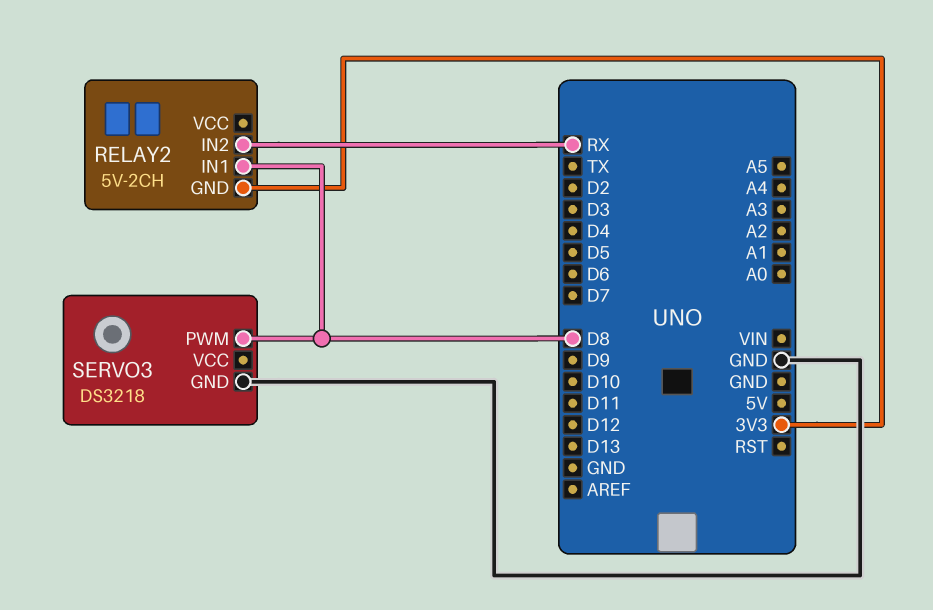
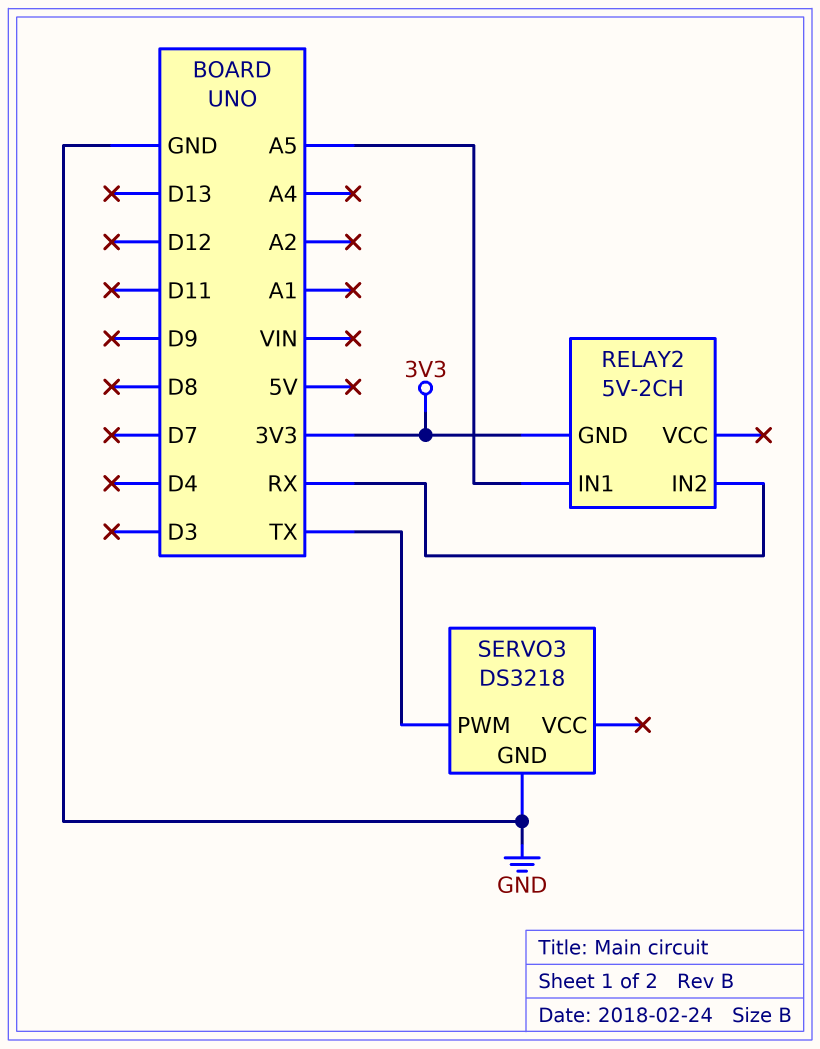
RELAY2 pin IN1: D8 -> A5
SERVO3 pin PWM: D8 -> TX

